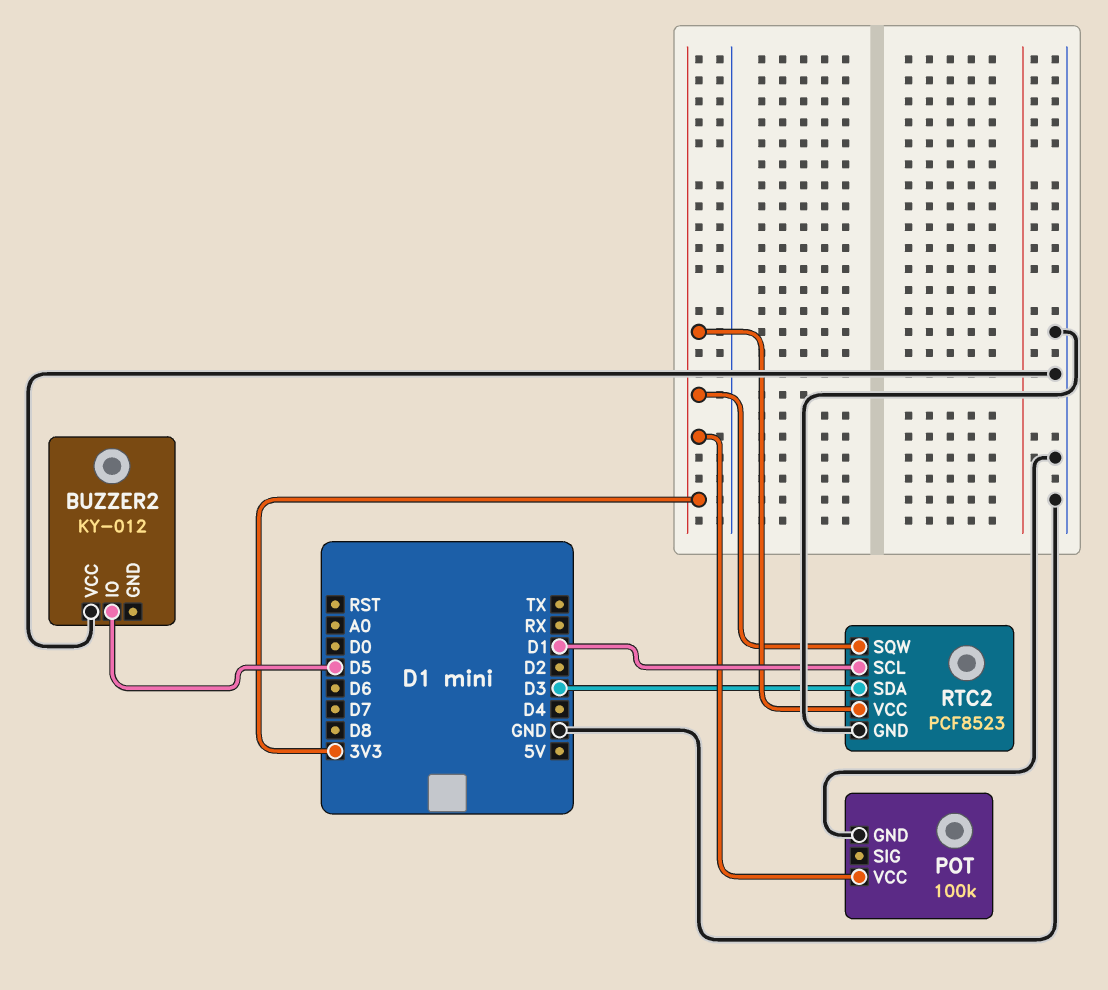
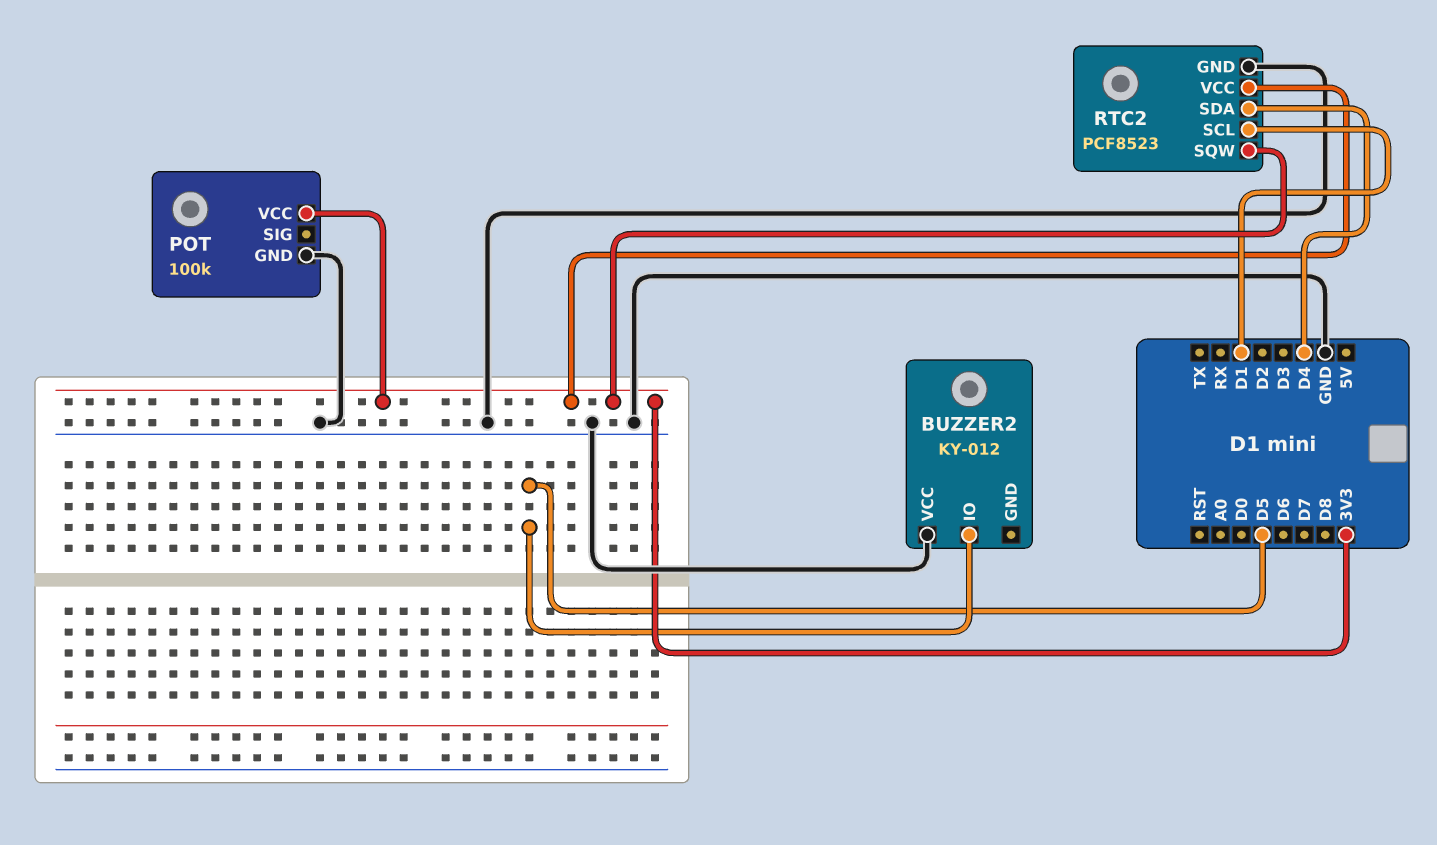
RTC2 pin SDA: D3 -> D4

